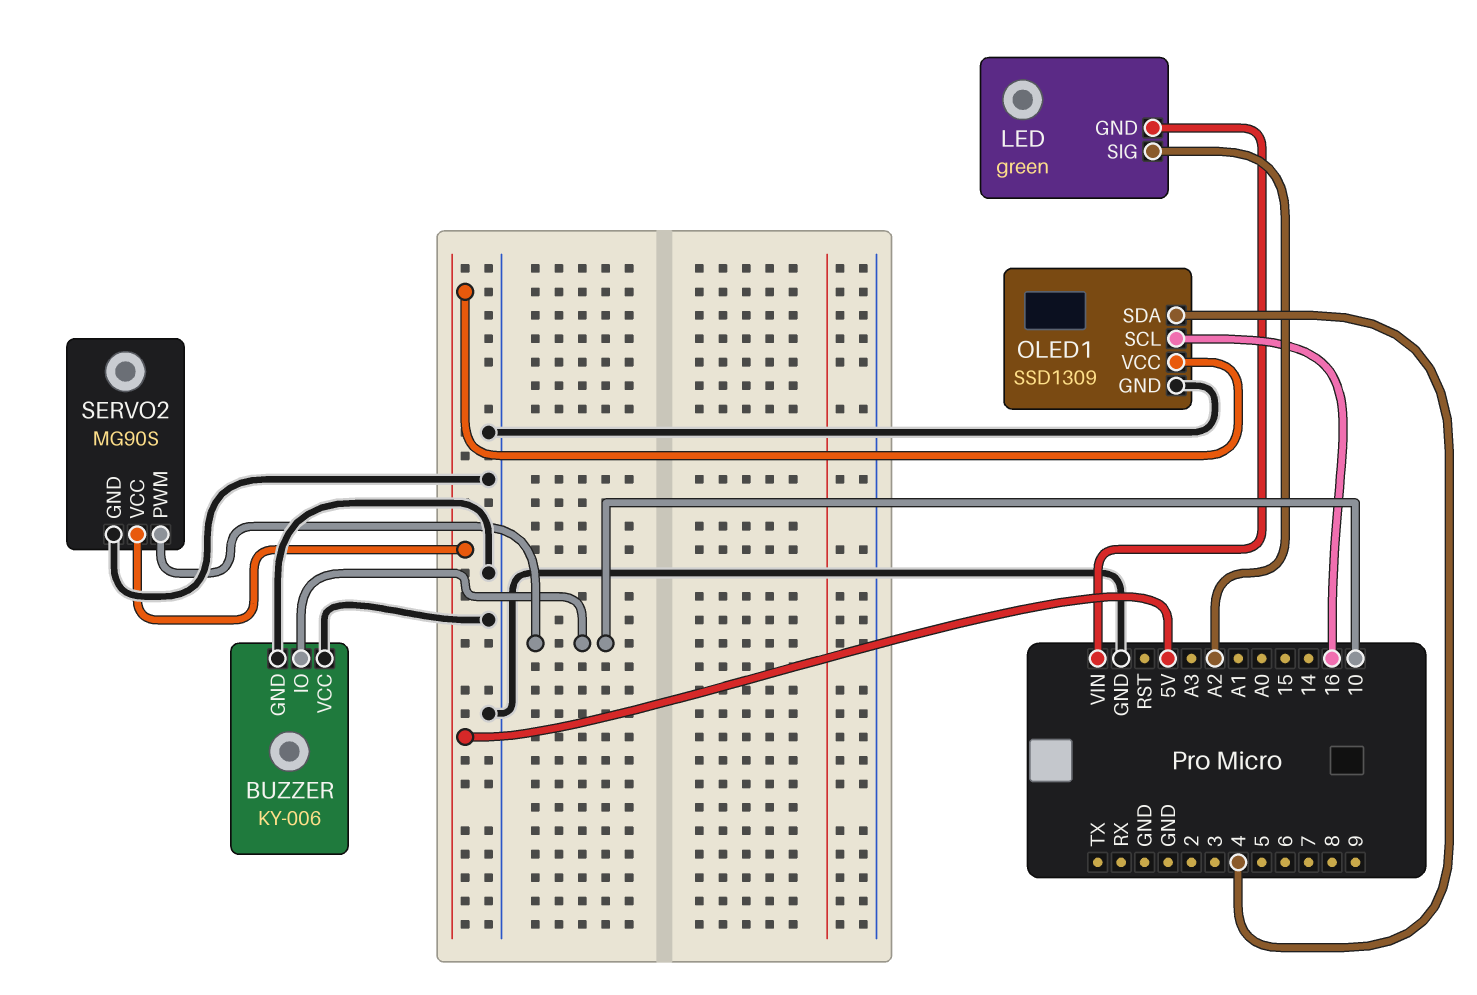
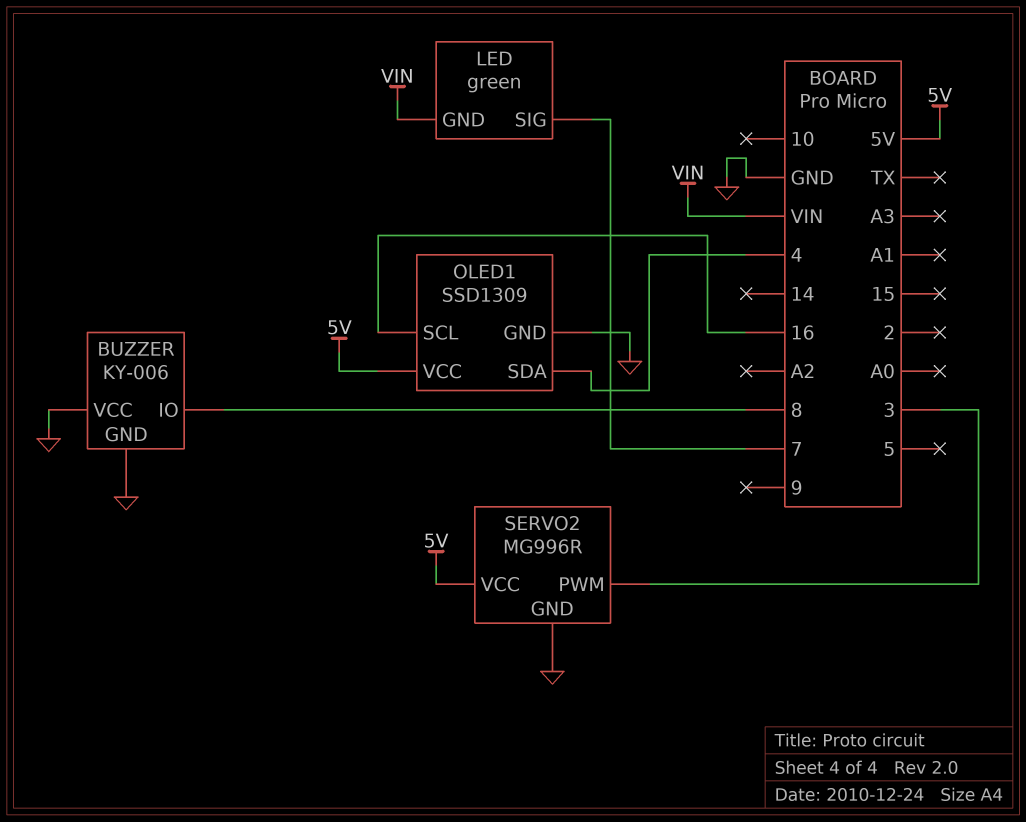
BUZZER pin IO: 10 -> 8
LED pin SIG: A2 -> 7
SERVO2: MG90S -> MG996R
SERVO2 pin PWM: 10 -> 3

